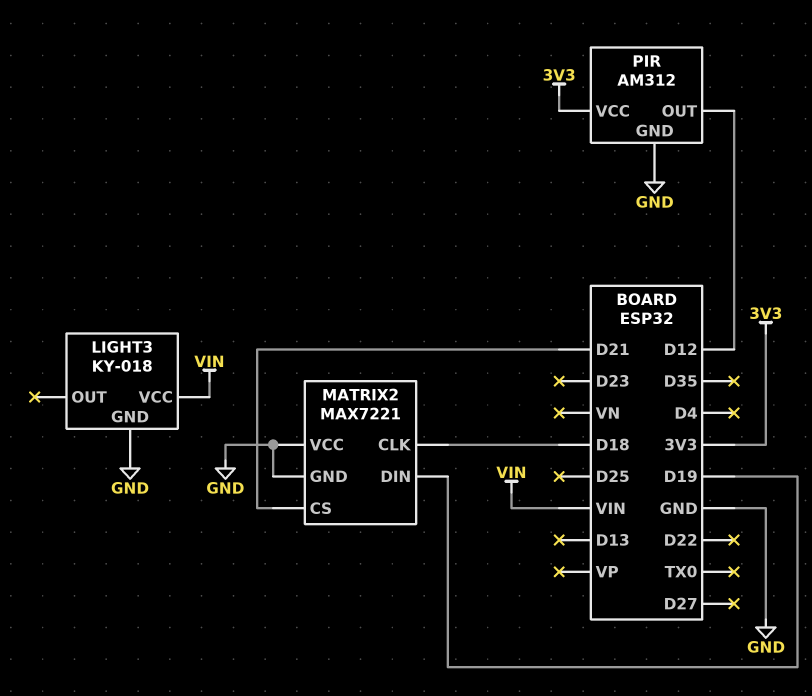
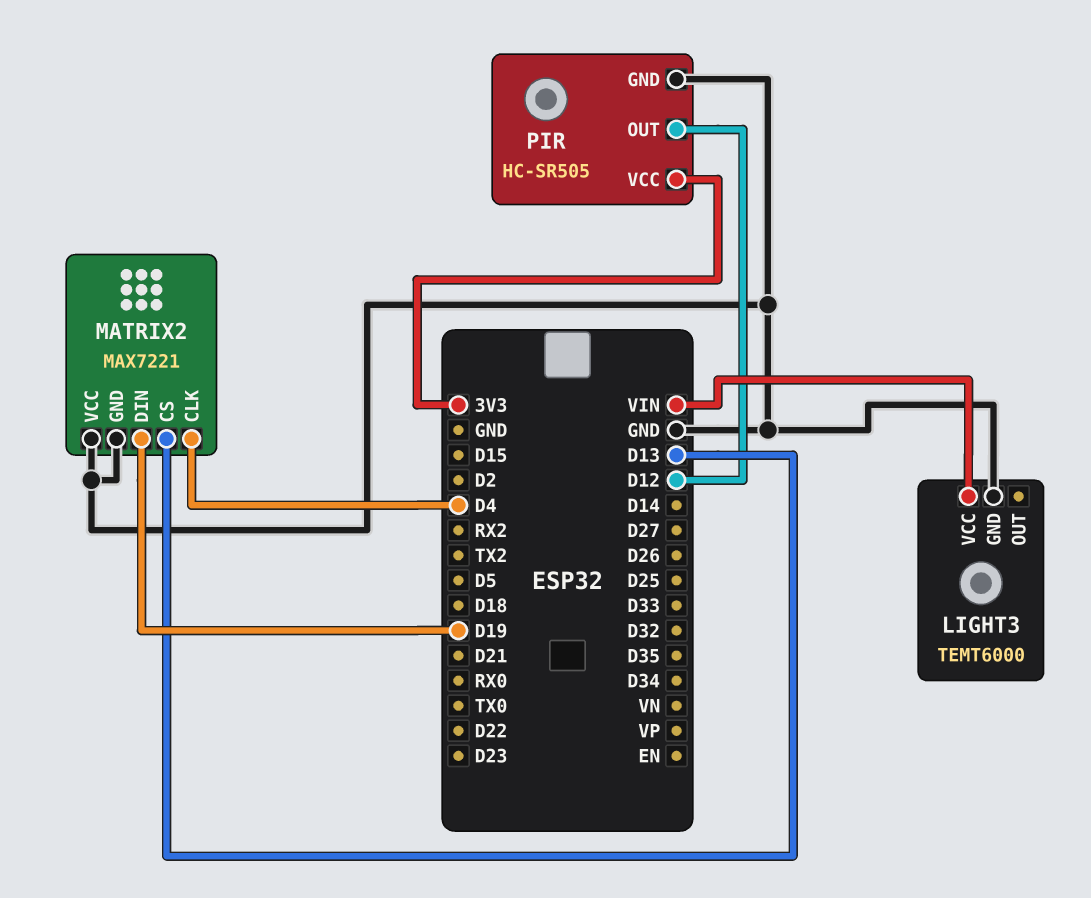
LIGHT3: KY-018 -> TEMT6000
MATRIX2 pin CLK: D18 -> D4
MATRIX2 pin CS: D21 -> D13
PIR: AM312 -> HC-SR505

